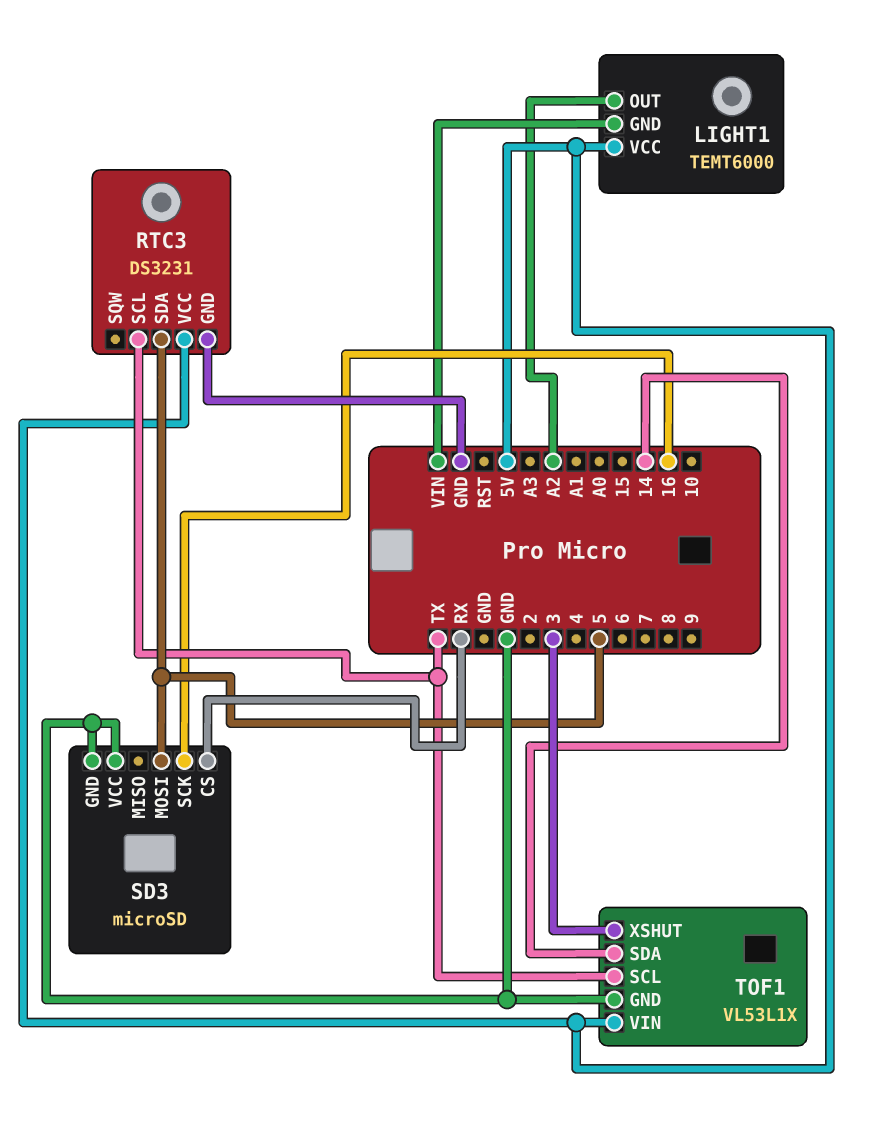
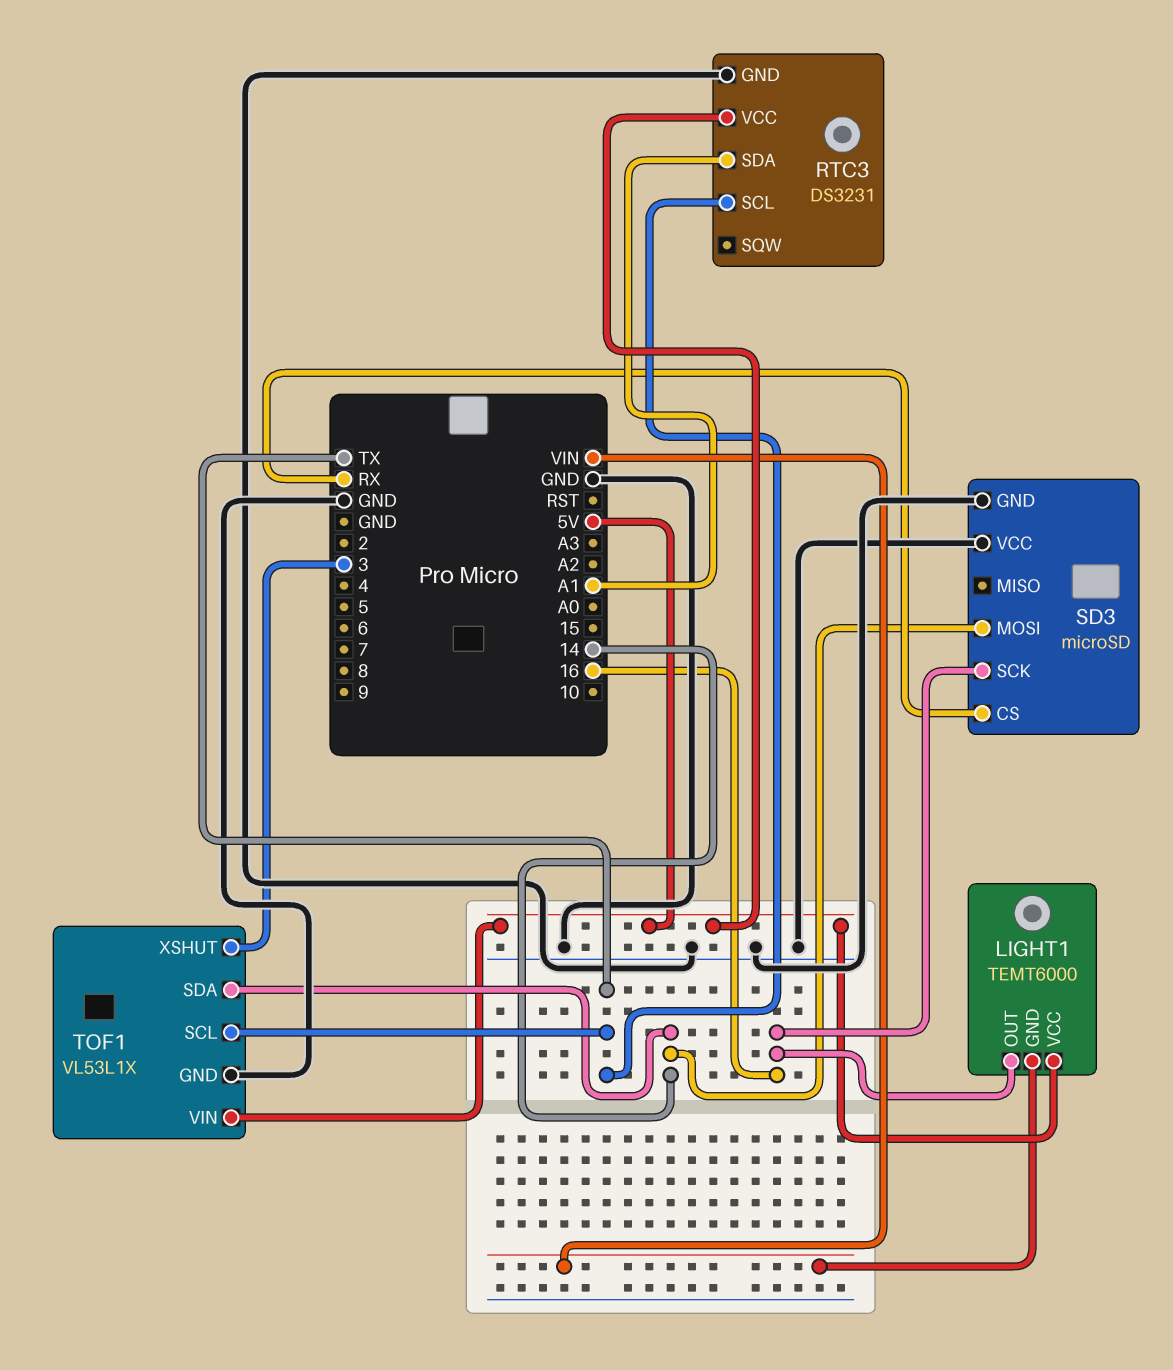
LIGHT1 pin OUT: A2 -> 16
RTC3 pin SDA: 5 -> A1
SD3 pin MOSI: 5 -> 14

